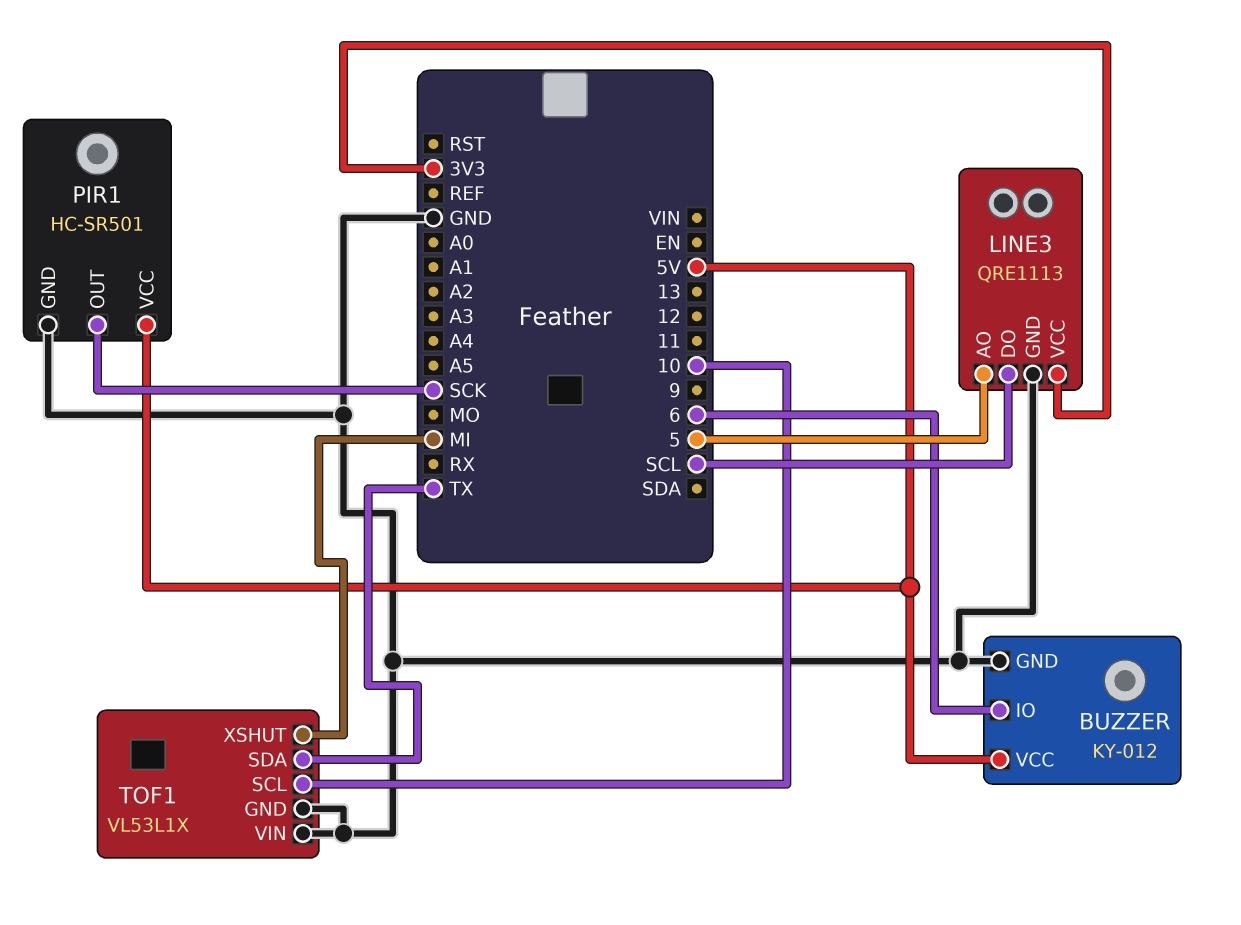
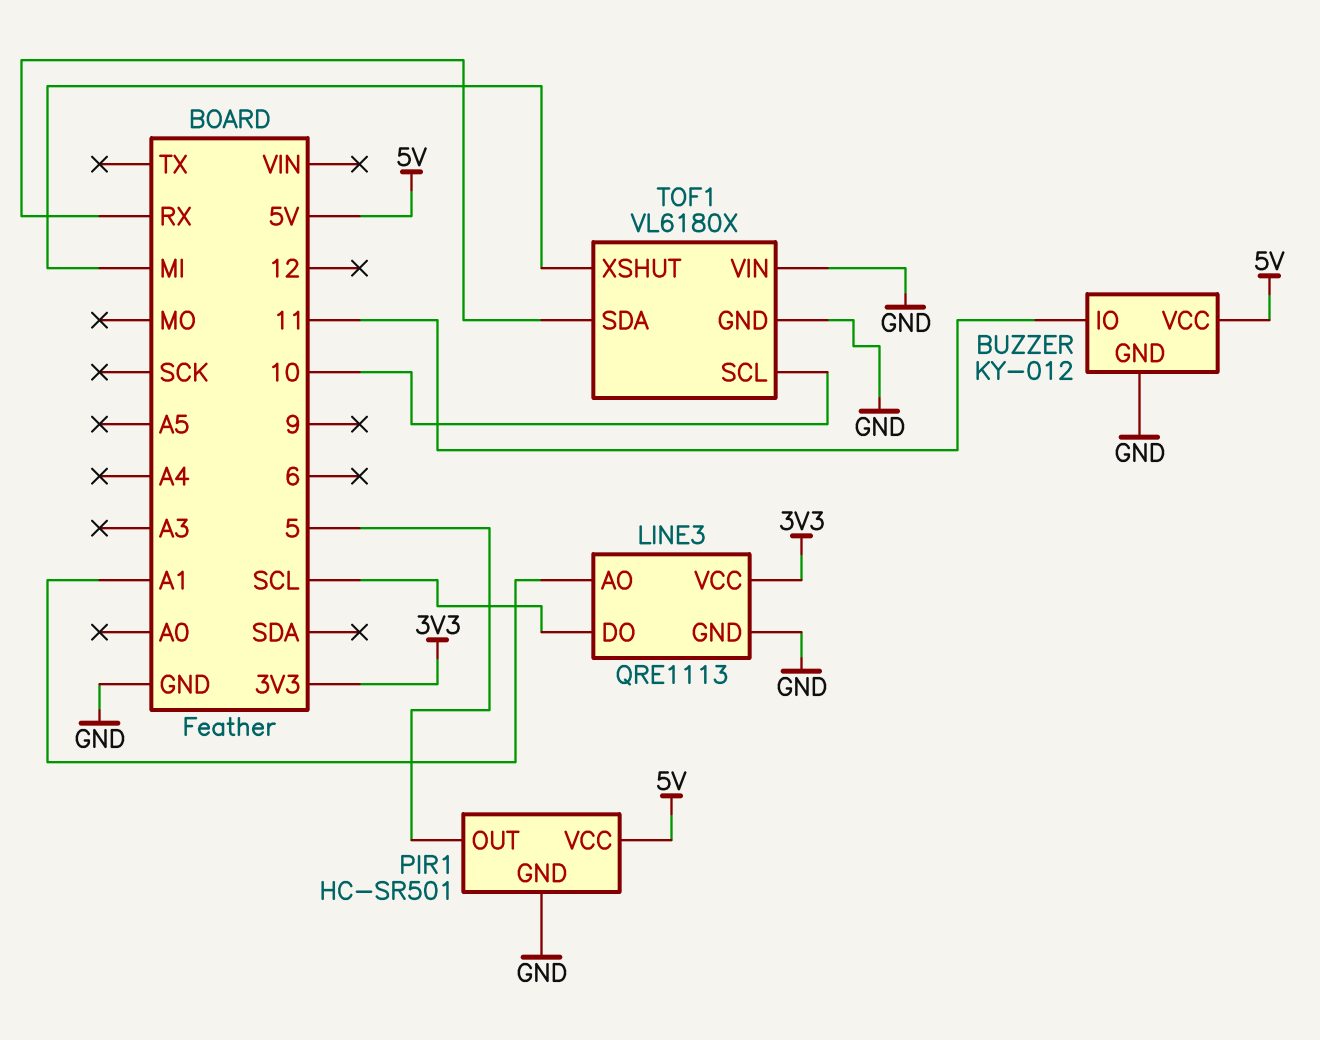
BUZZER pin IO: 6 -> 11
LINE3 pin AO: 5 -> A1
PIR1 pin OUT: SCK -> 5
TOF1: VL53L1X -> VL6180X
TOF1 pin SDA: TX -> RX

